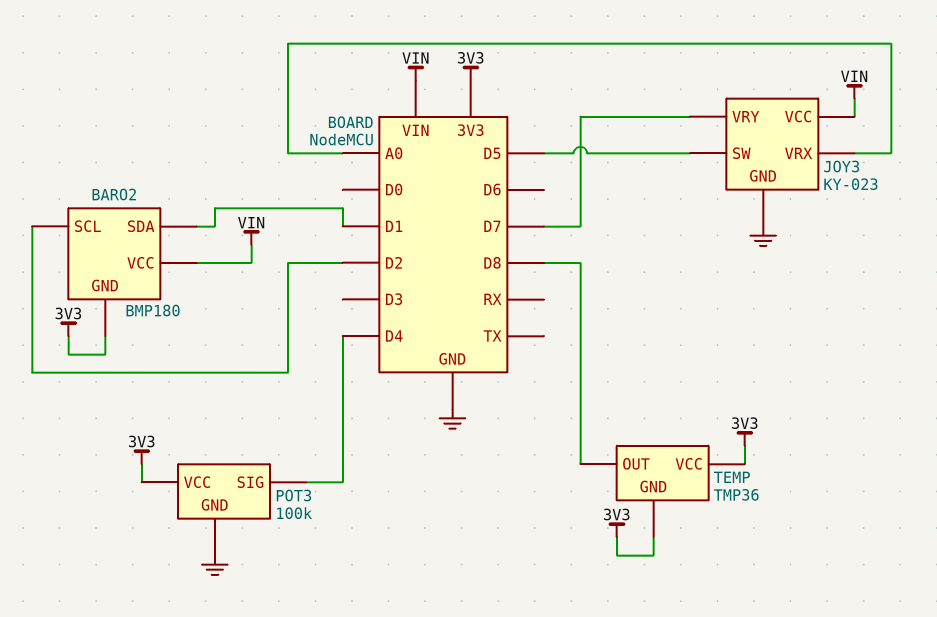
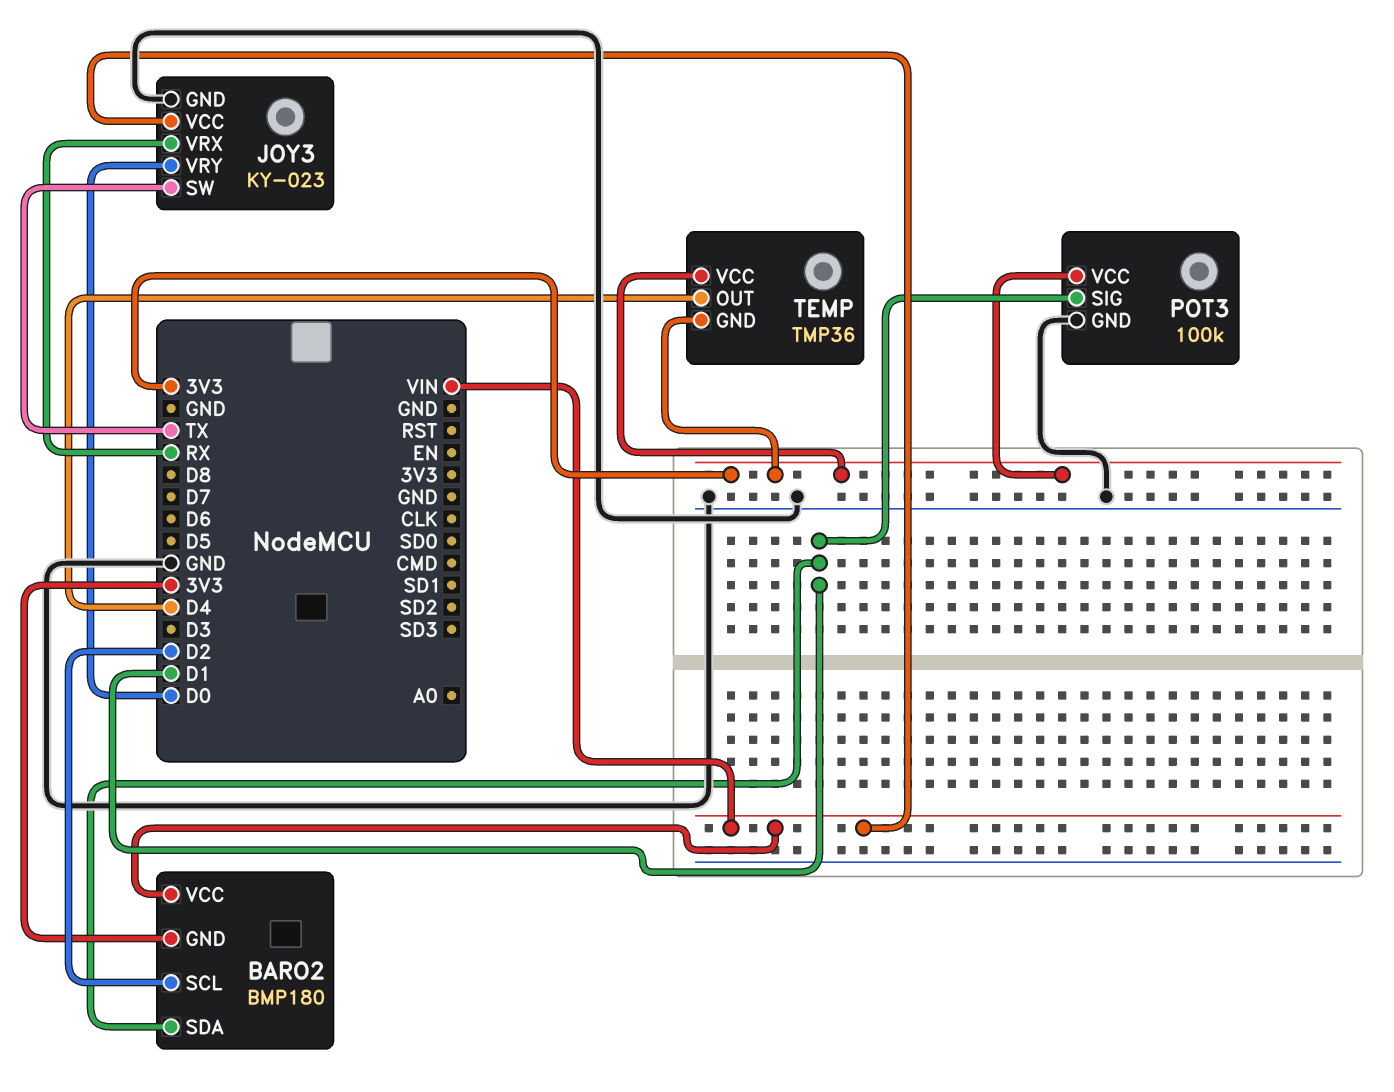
JOY3 pin SW: D5 -> TX
JOY3 pin VRX: A0 -> RX
JOY3 pin VRY: D7 -> D0
POT3 pin SIG: D4 -> D1
TEMP pin OUT: D8 -> D4

